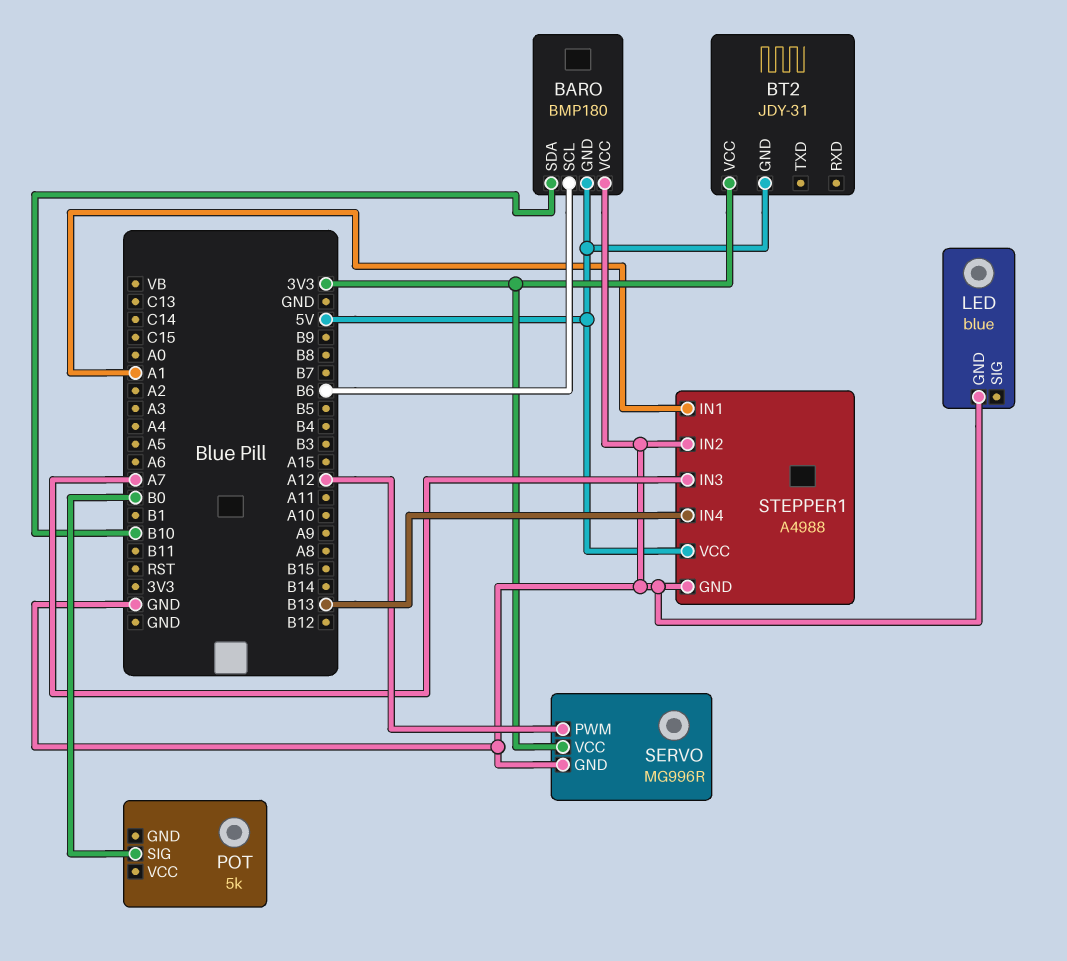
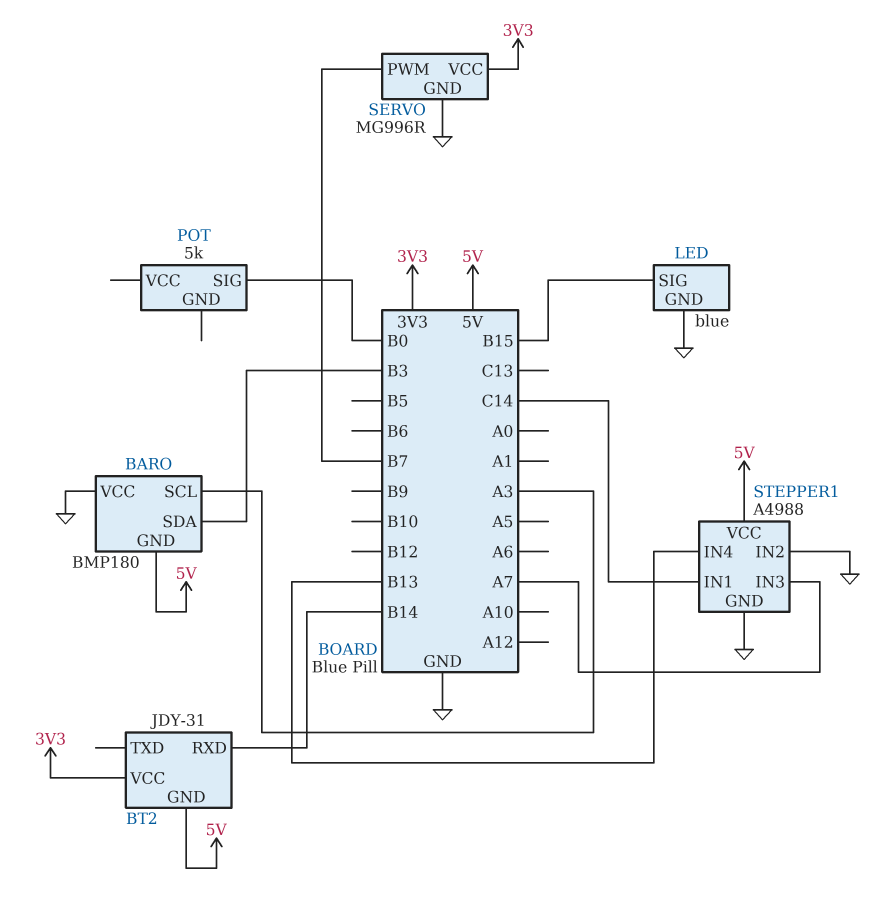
BARO pin SCL: B6 -> A3
BARO pin SDA: B10 -> B3
BT2 pin RXD: none -> B14
LED pin SIG: none -> B15
SERVO pin PWM: A12 -> B7
STEPPER1 pin IN1: A1 -> C14

